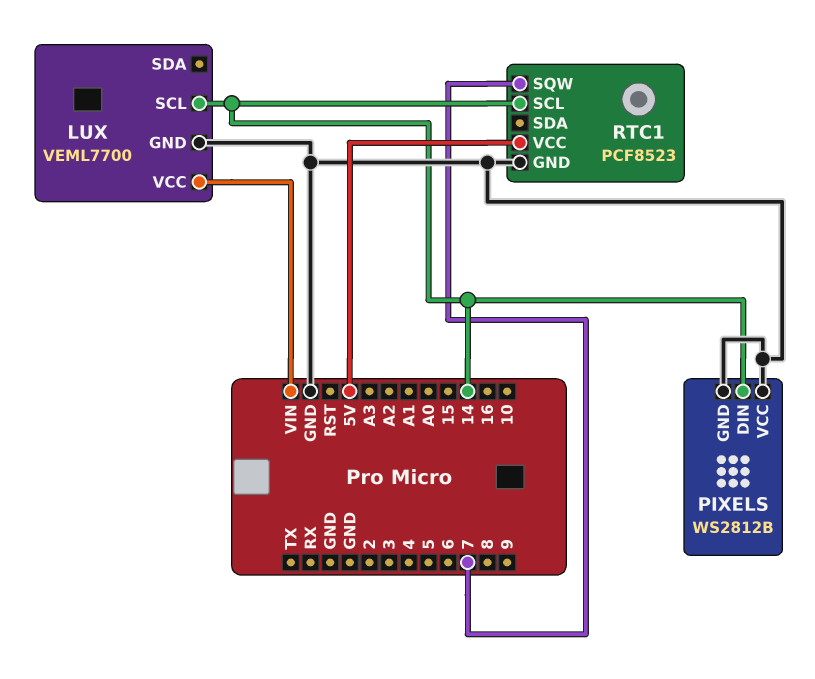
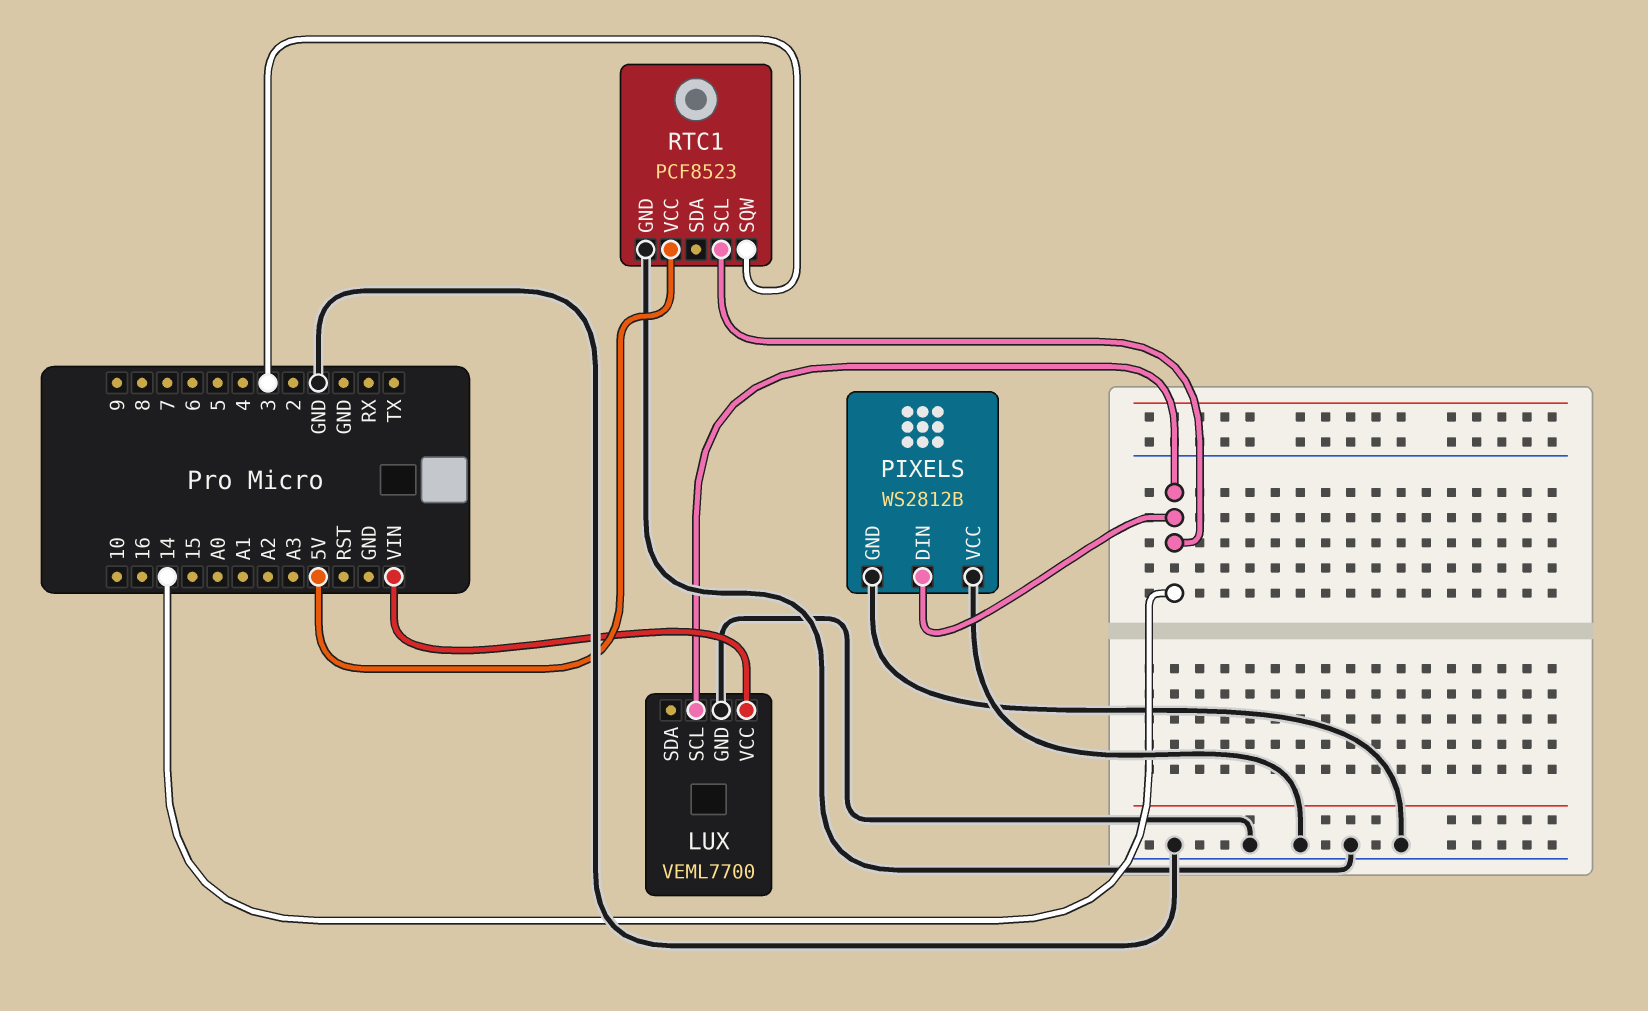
RTC1 pin SQW: 7 -> 3

